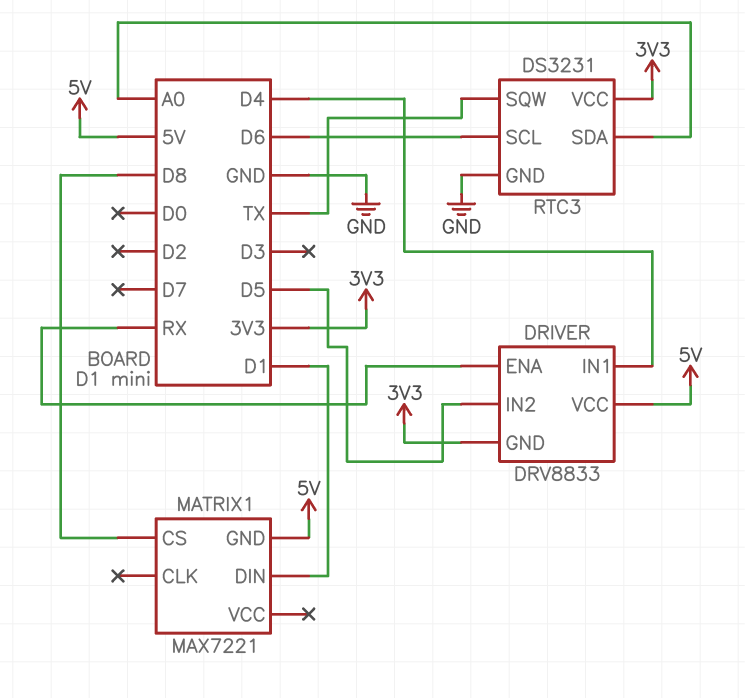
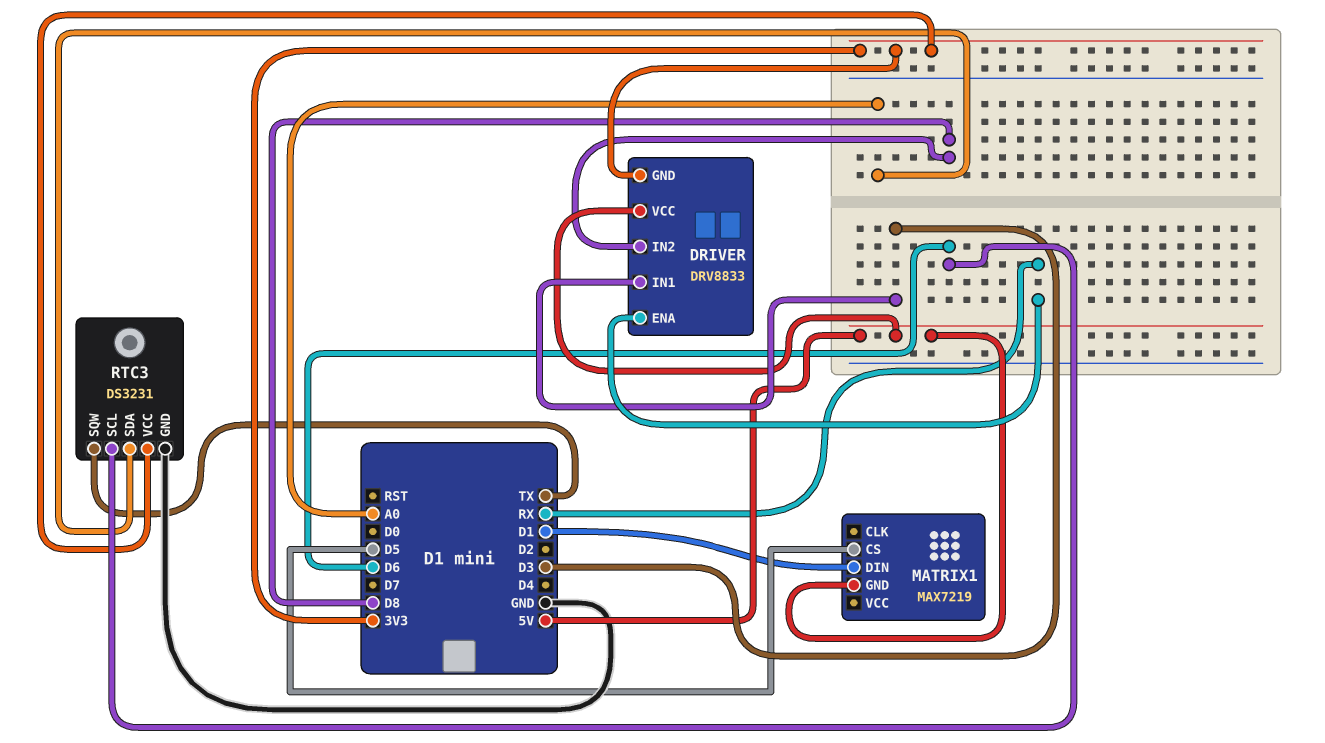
DRIVER pin IN1: D4 -> D3
DRIVER pin IN2: D5 -> D8
MATRIX1: MAX7221 -> MAX7219
MATRIX1 pin CS: D8 -> D5

